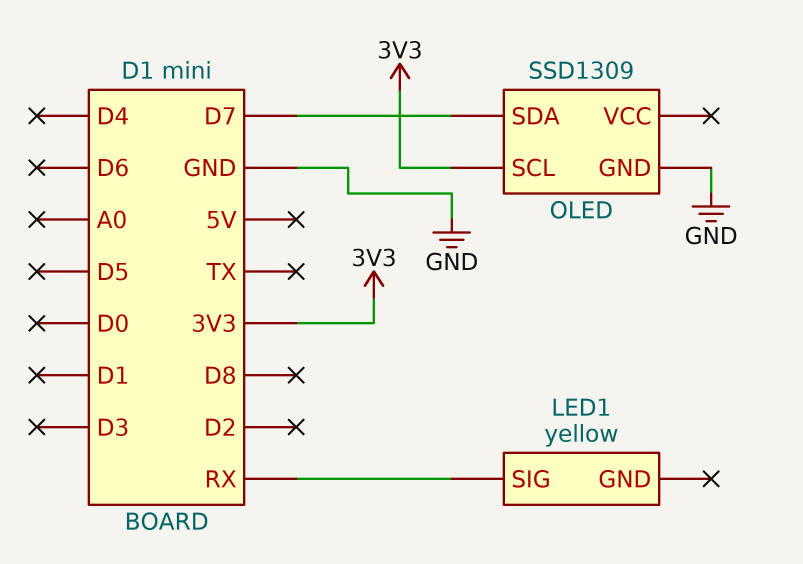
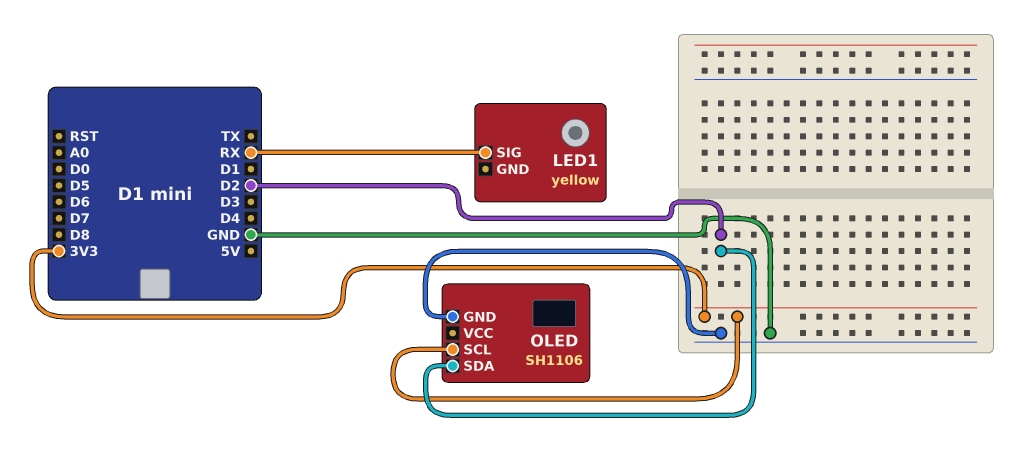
OLED: SSD1309 -> SH1106
OLED pin SDA: D7 -> D2

